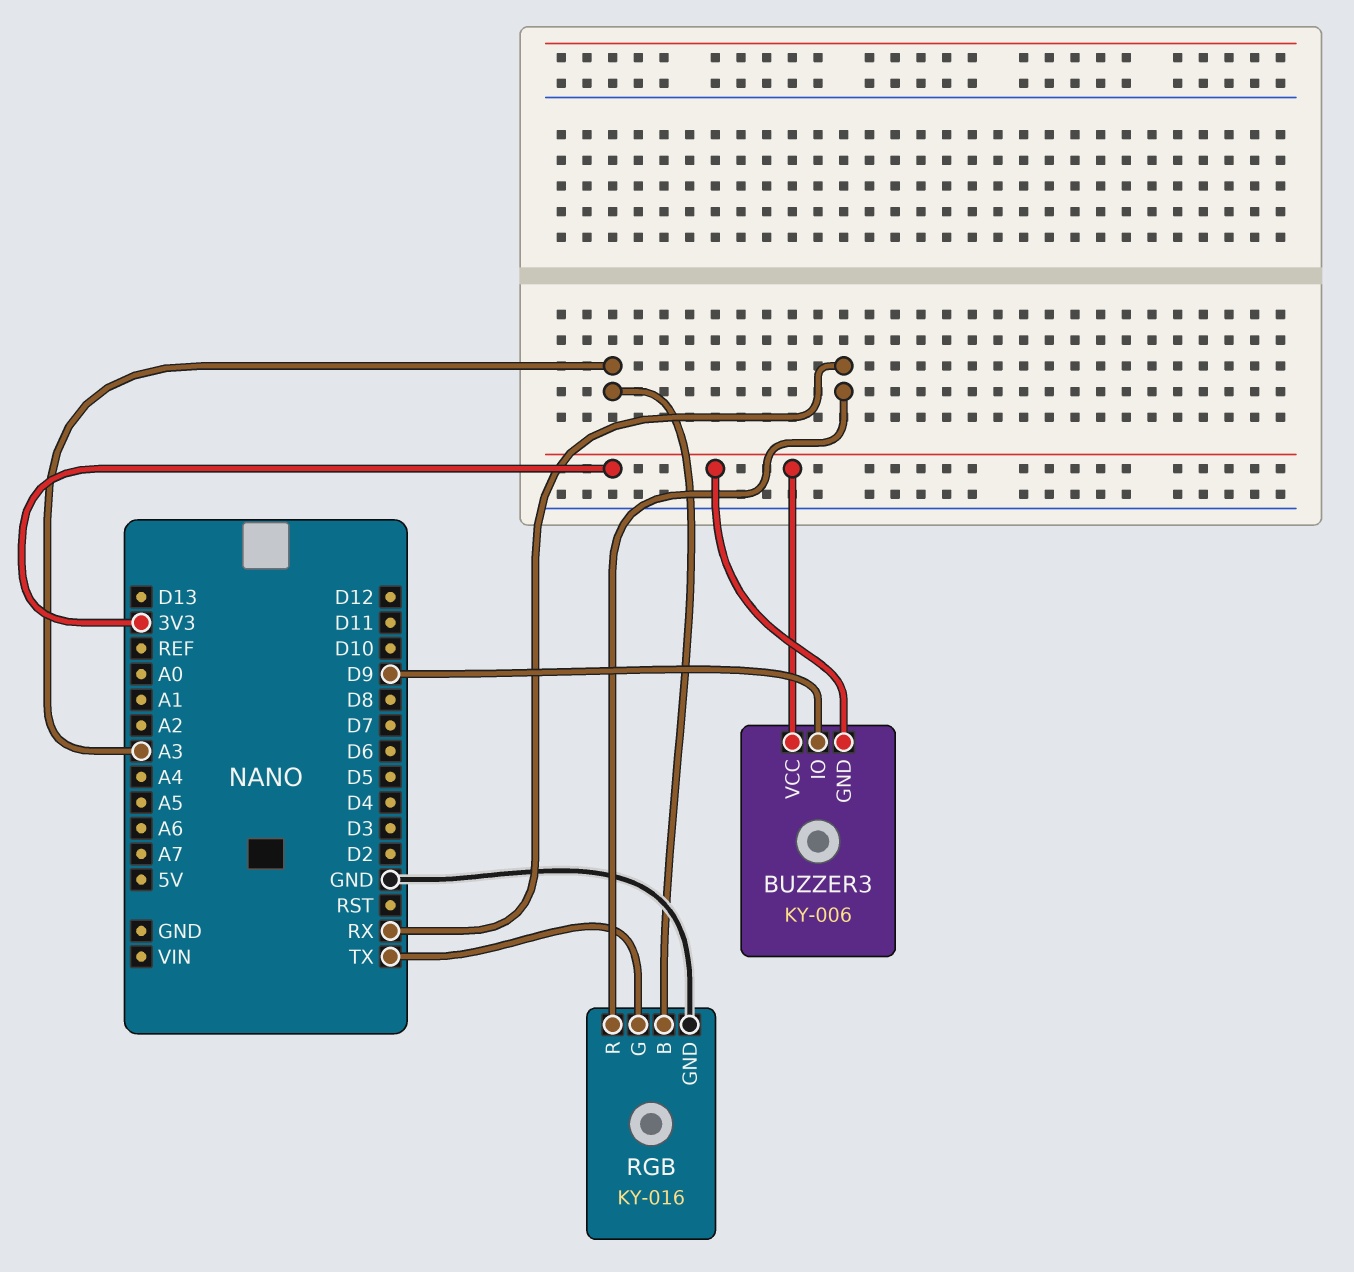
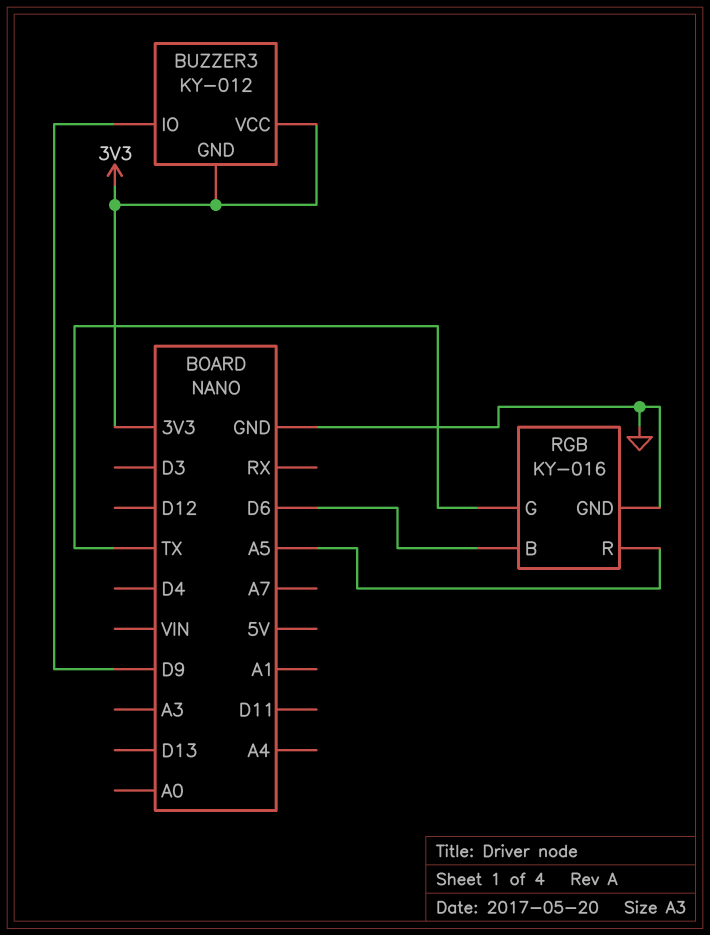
BUZZER3: KY-006 -> KY-012
RGB pin B: A3 -> D6
RGB pin R: RX -> A5

